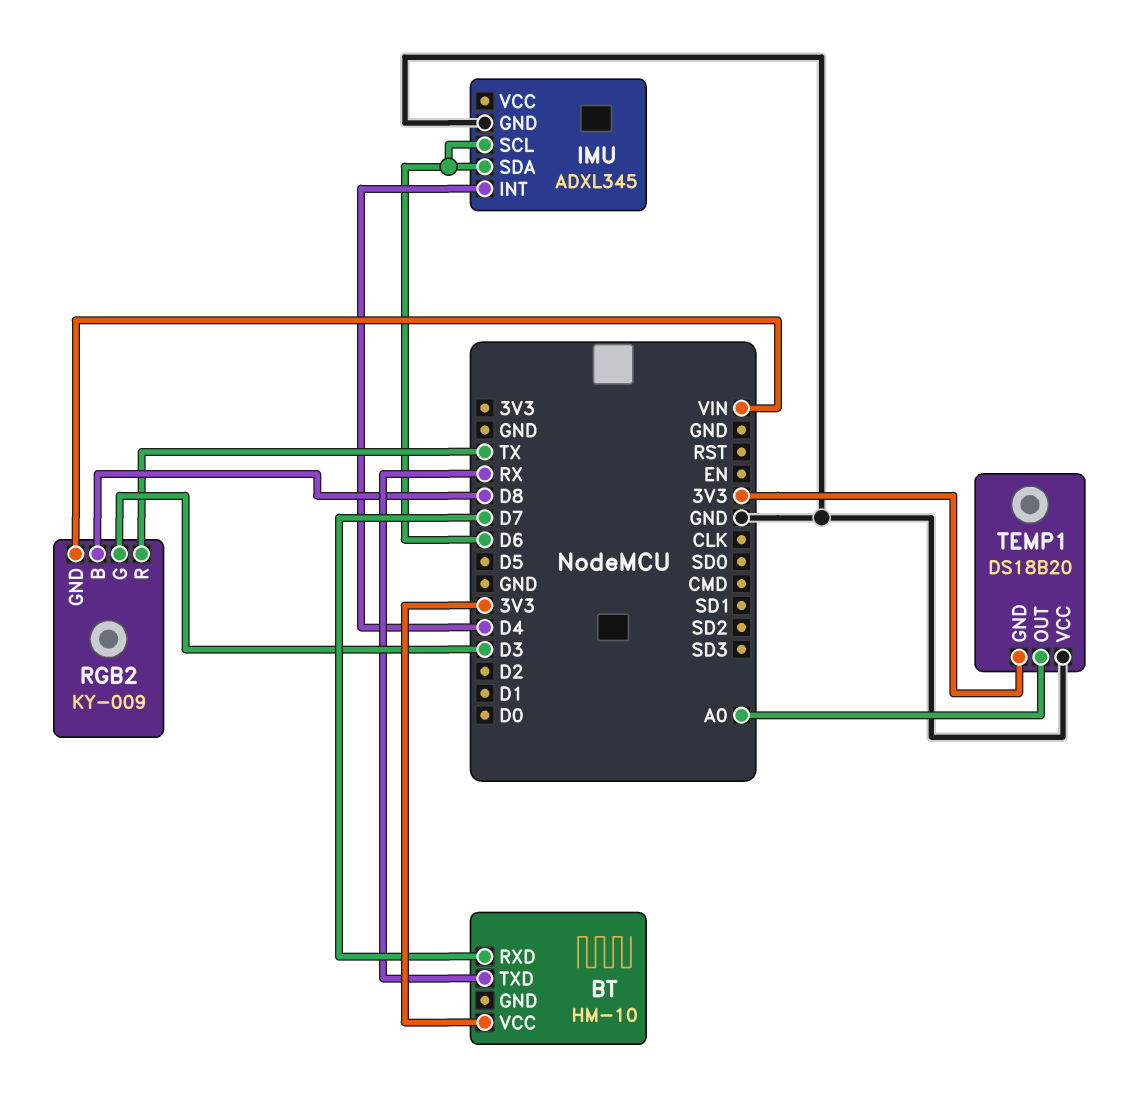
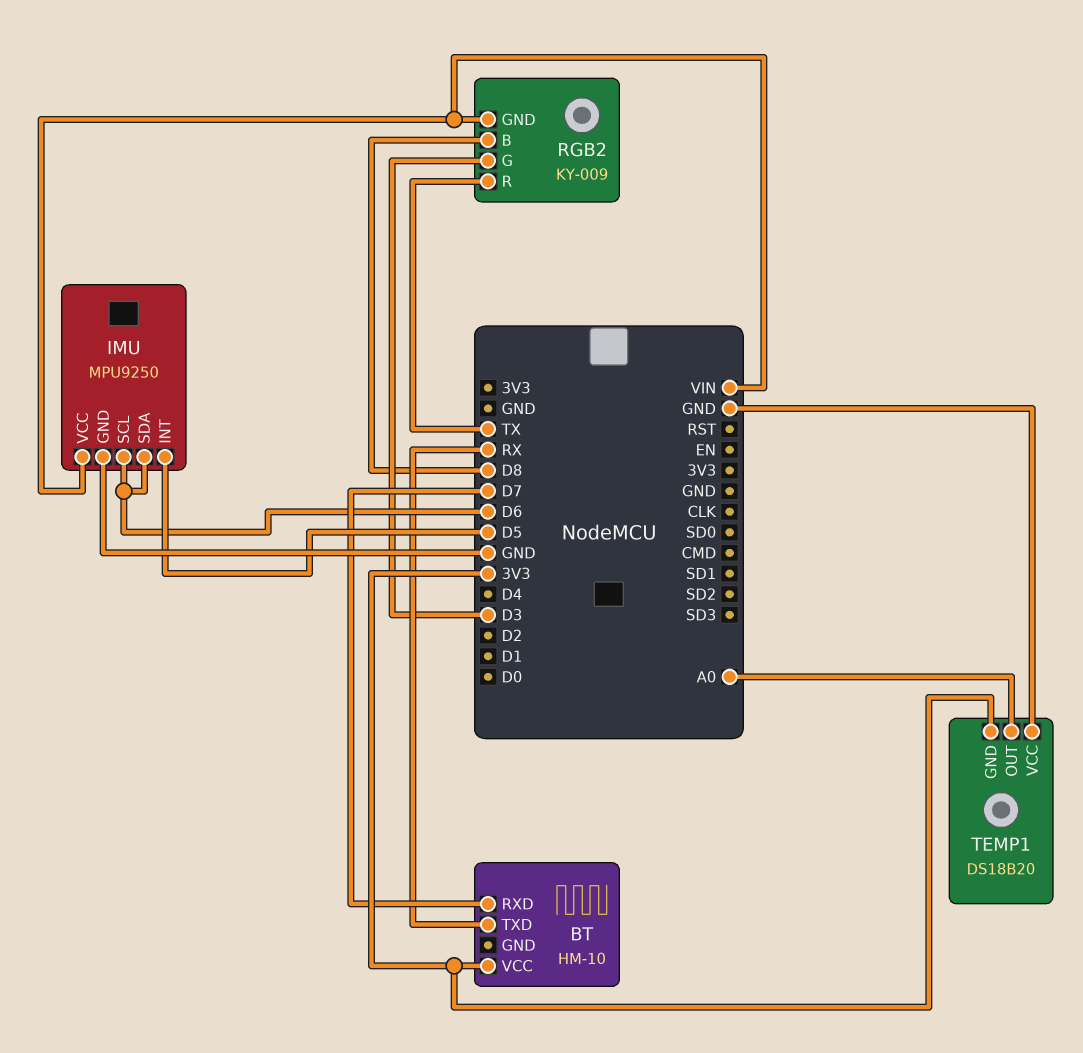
IMU: ADXL345 -> MPU9250
IMU pin INT: D4 -> D5
IMU pin VCC: none -> VIN

